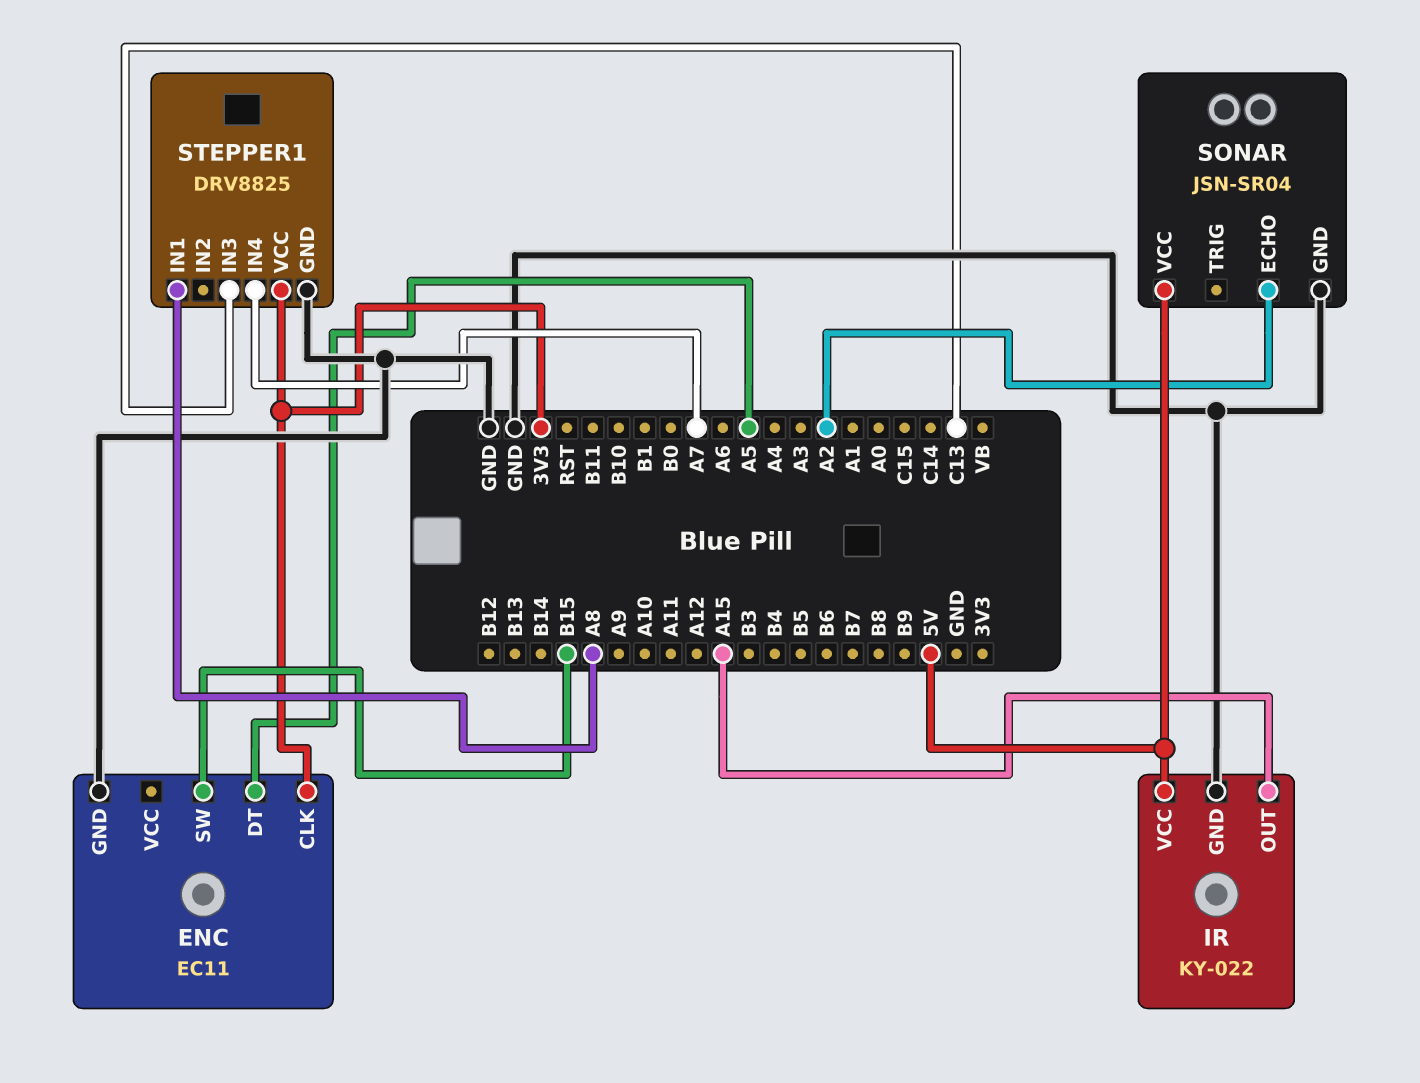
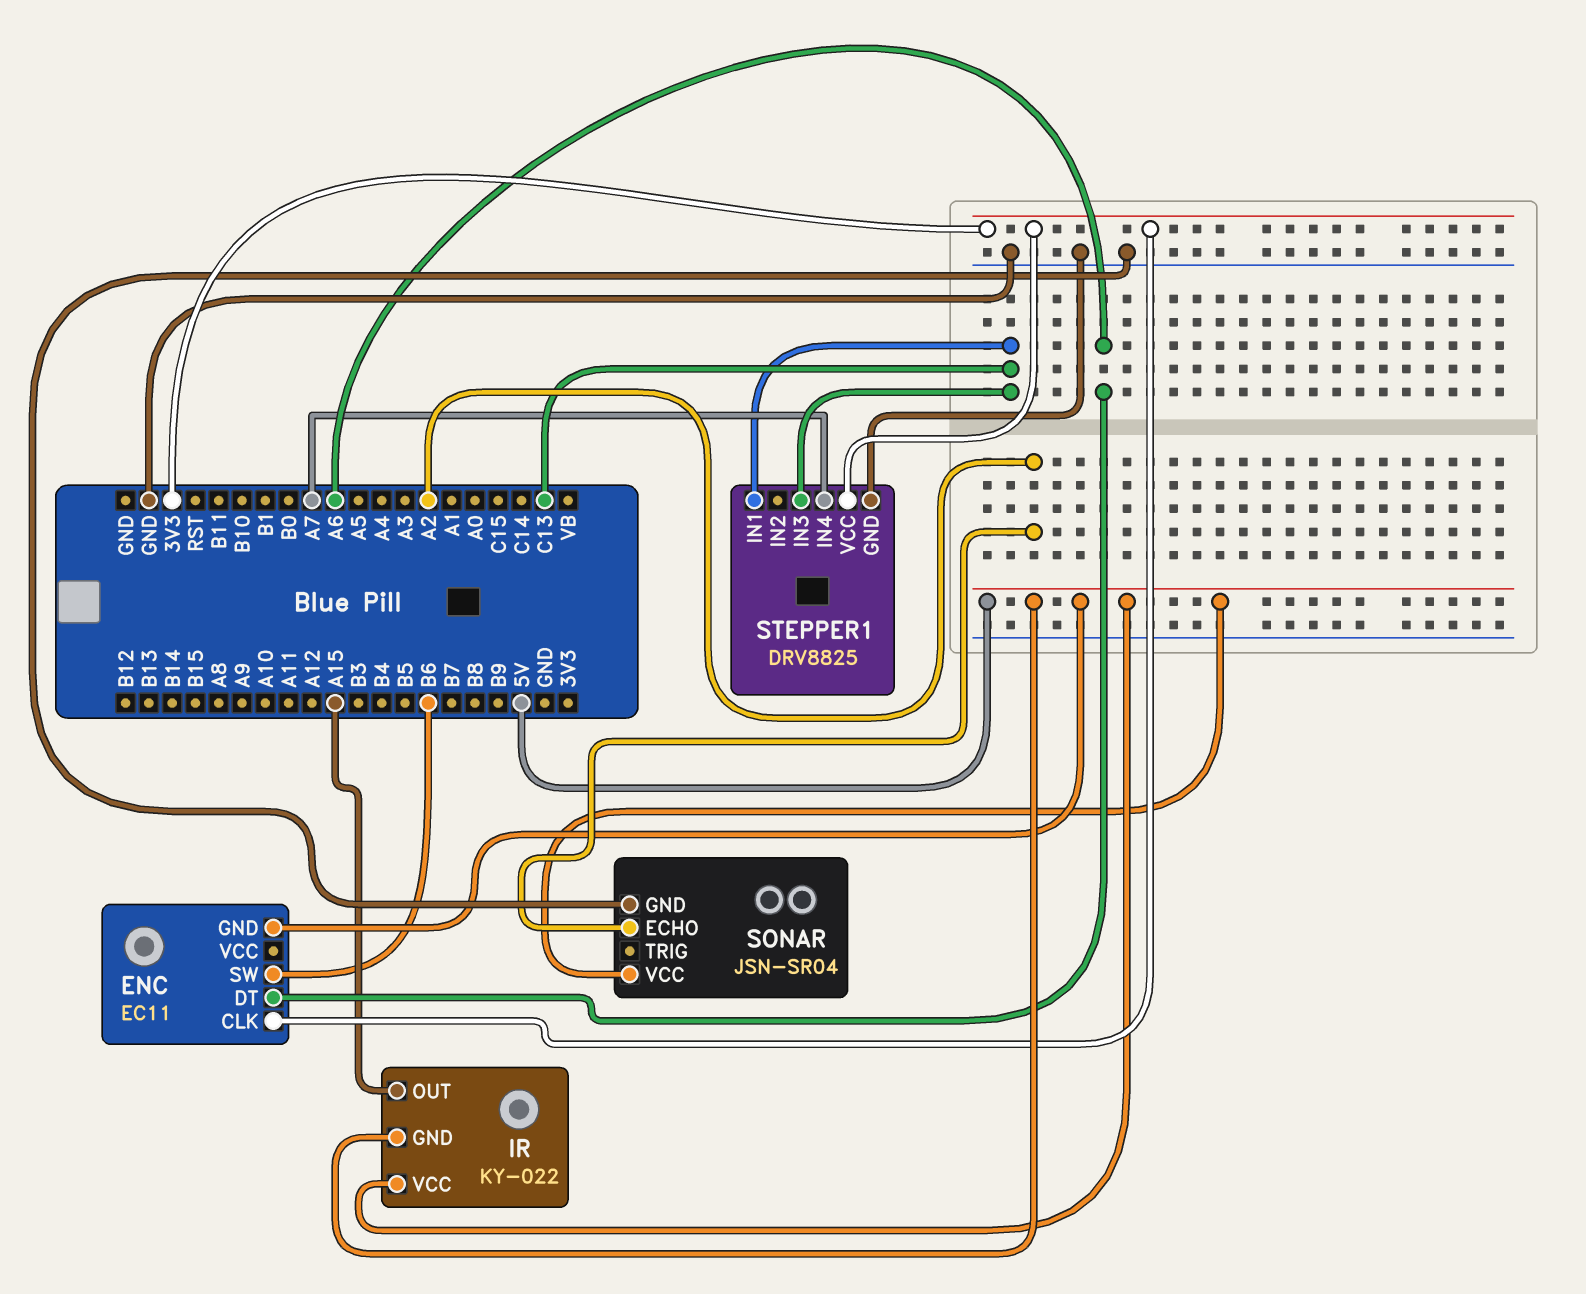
ENC pin DT: A5 -> A6
ENC pin GND: GND -> 5V
ENC pin SW: B15 -> B6
IR pin GND: GND -> 5V
STEPPER1 pin IN1: A8 -> C13

